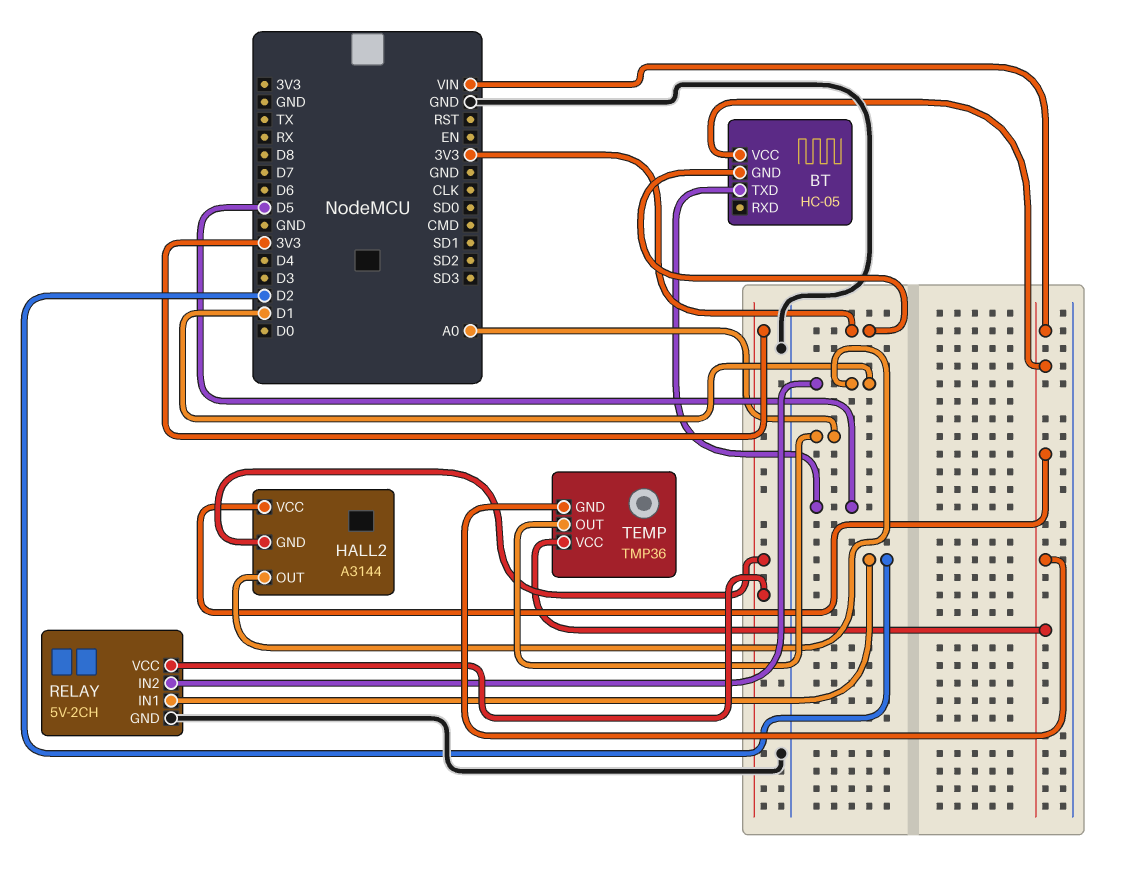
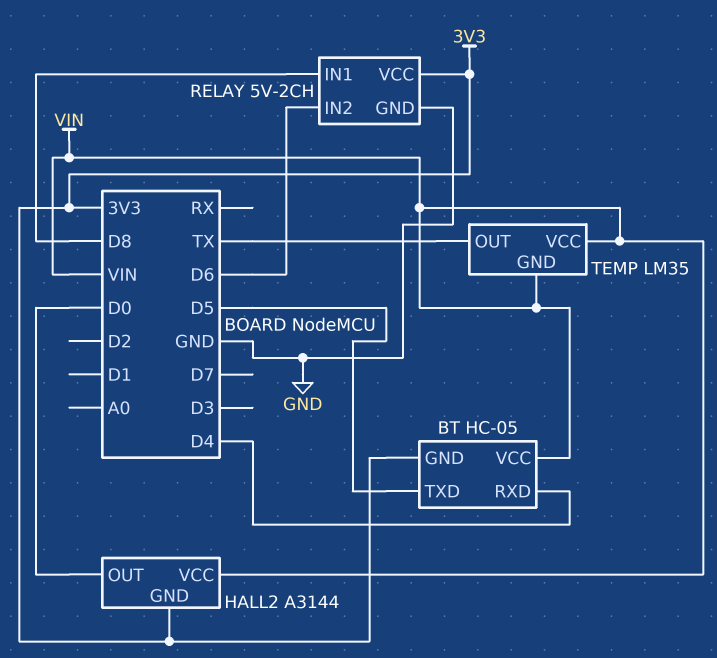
BT pin RXD: none -> D4
HALL2 pin OUT: D1 -> D0
RELAY pin IN1: D2 -> D8
RELAY pin IN2: D1 -> D6
TEMP: TMP36 -> LM35
TEMP pin OUT: A0 -> TX

